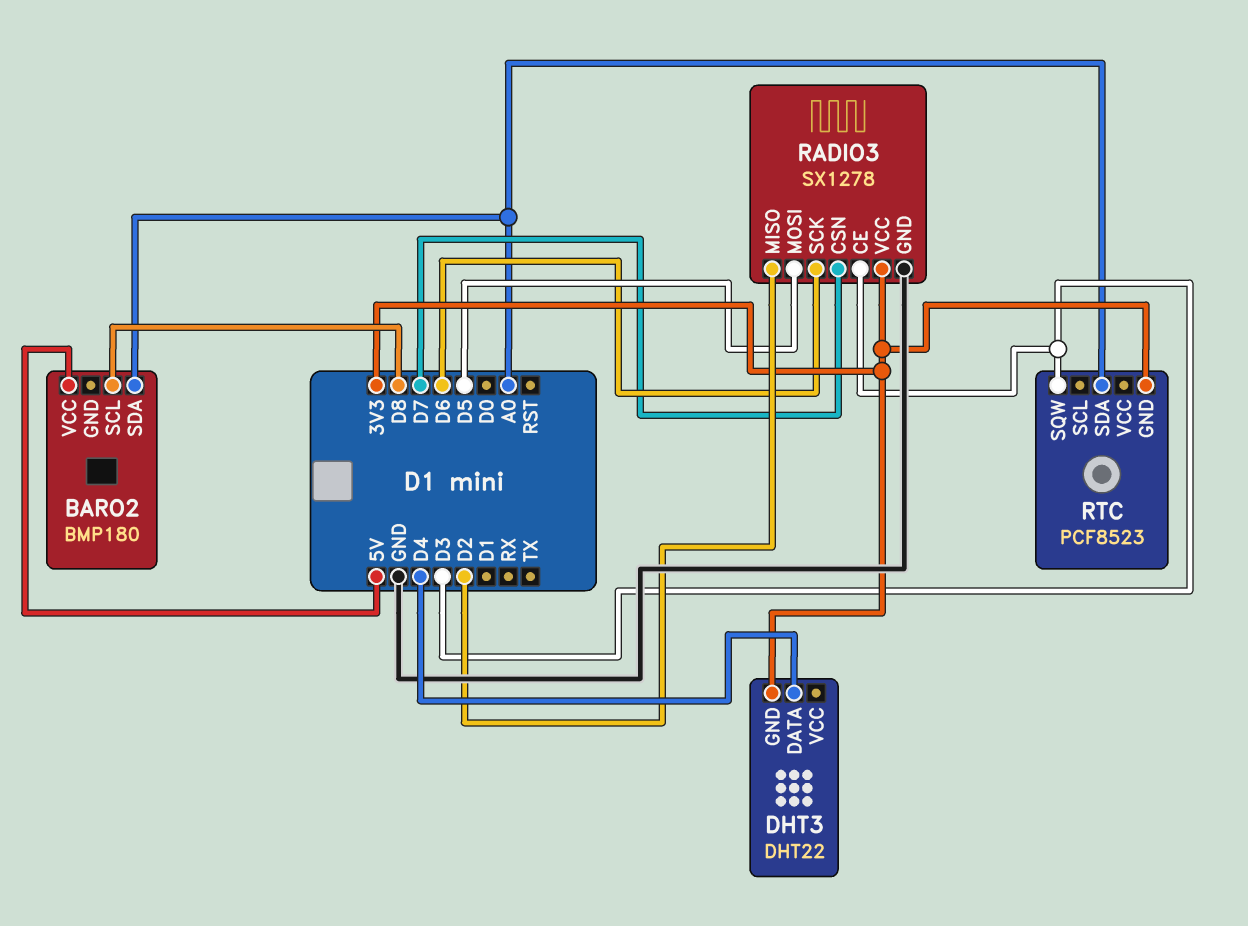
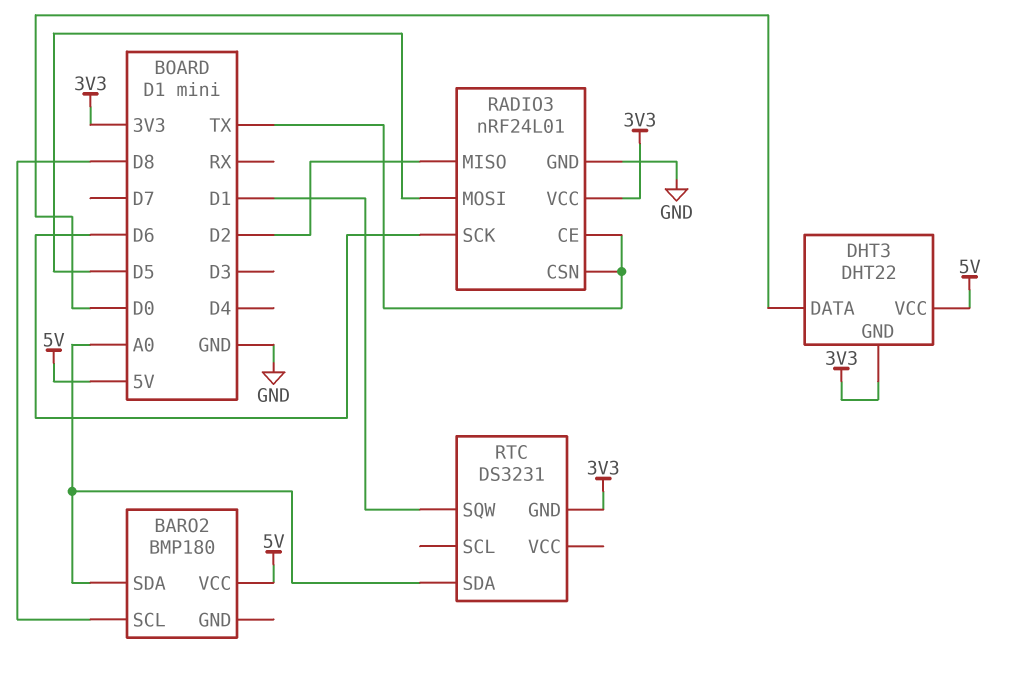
DHT3 pin DATA: D4 -> D0
DHT3 pin VCC: none -> 5V
RADIO3: SX1278 -> nRF24L01
RADIO3 pin CE: D3 -> TX
RADIO3 pin CSN: D7 -> TX
RTC: PCF8523 -> DS3231
RTC pin SQW: D3 -> D1

